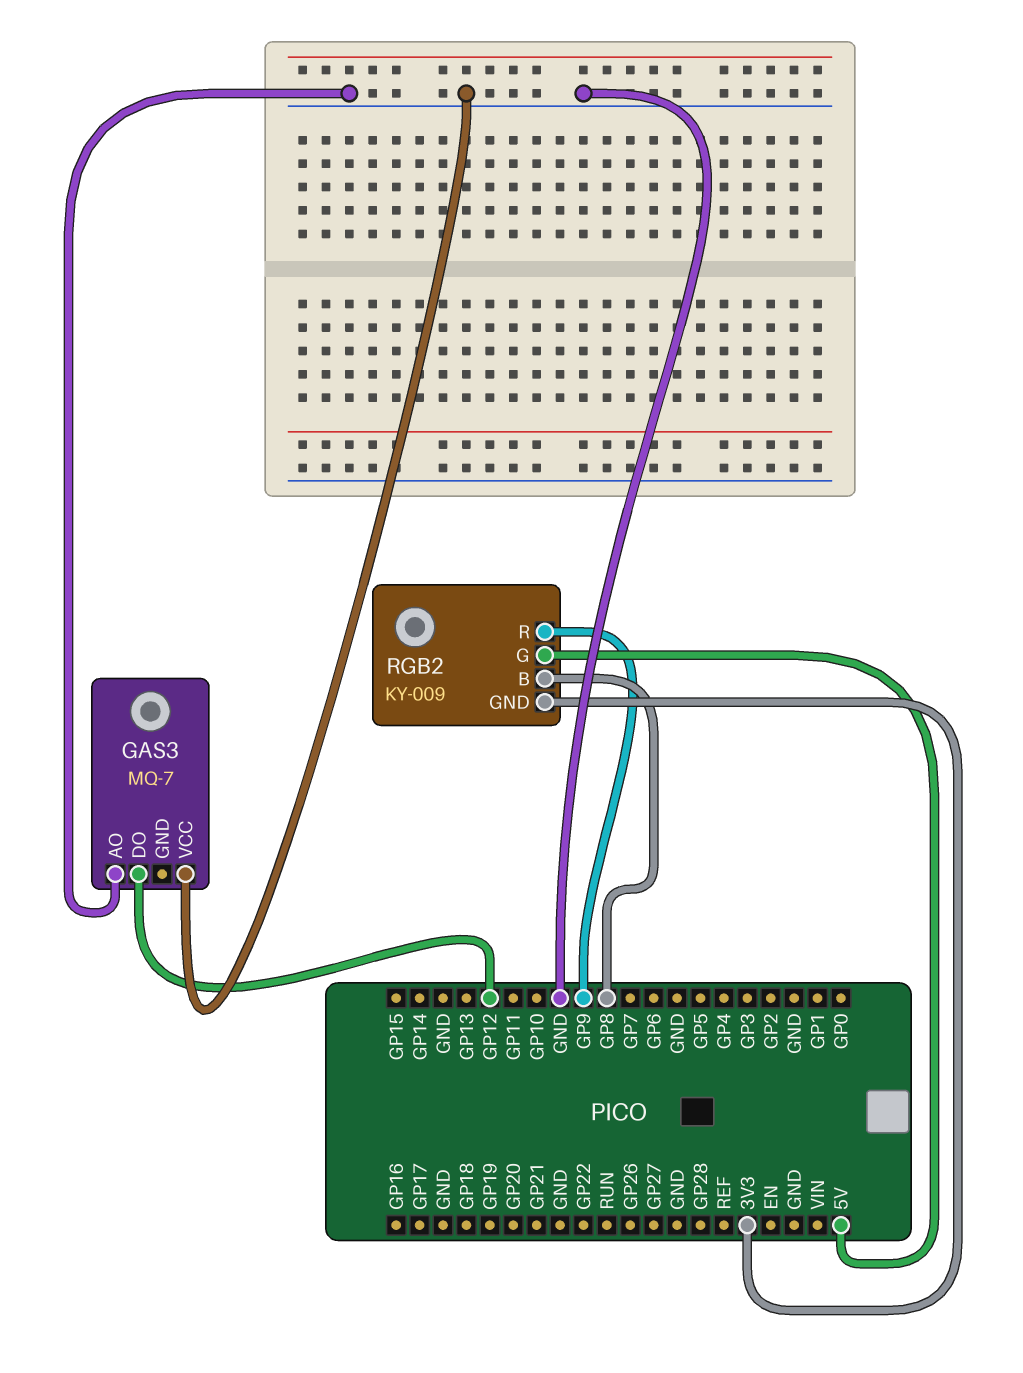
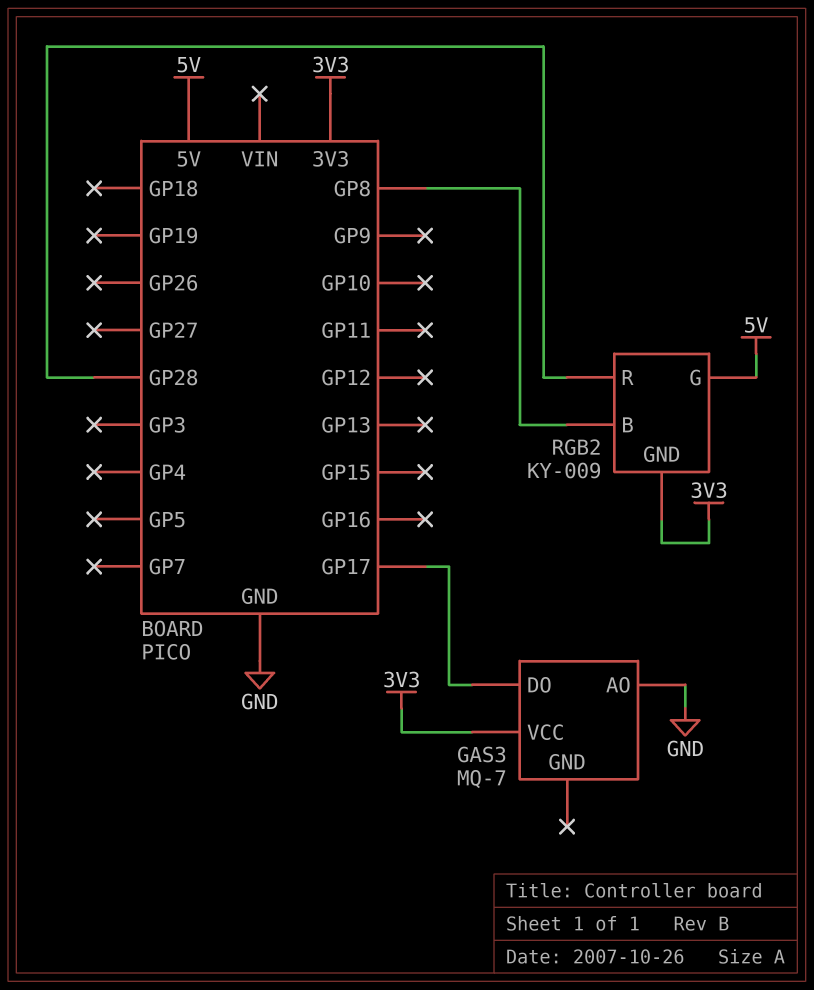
GAS3 pin DO: GP12 -> GP17
GAS3 pin VCC: GND -> 3V3
RGB2 pin R: GP9 -> GP28

